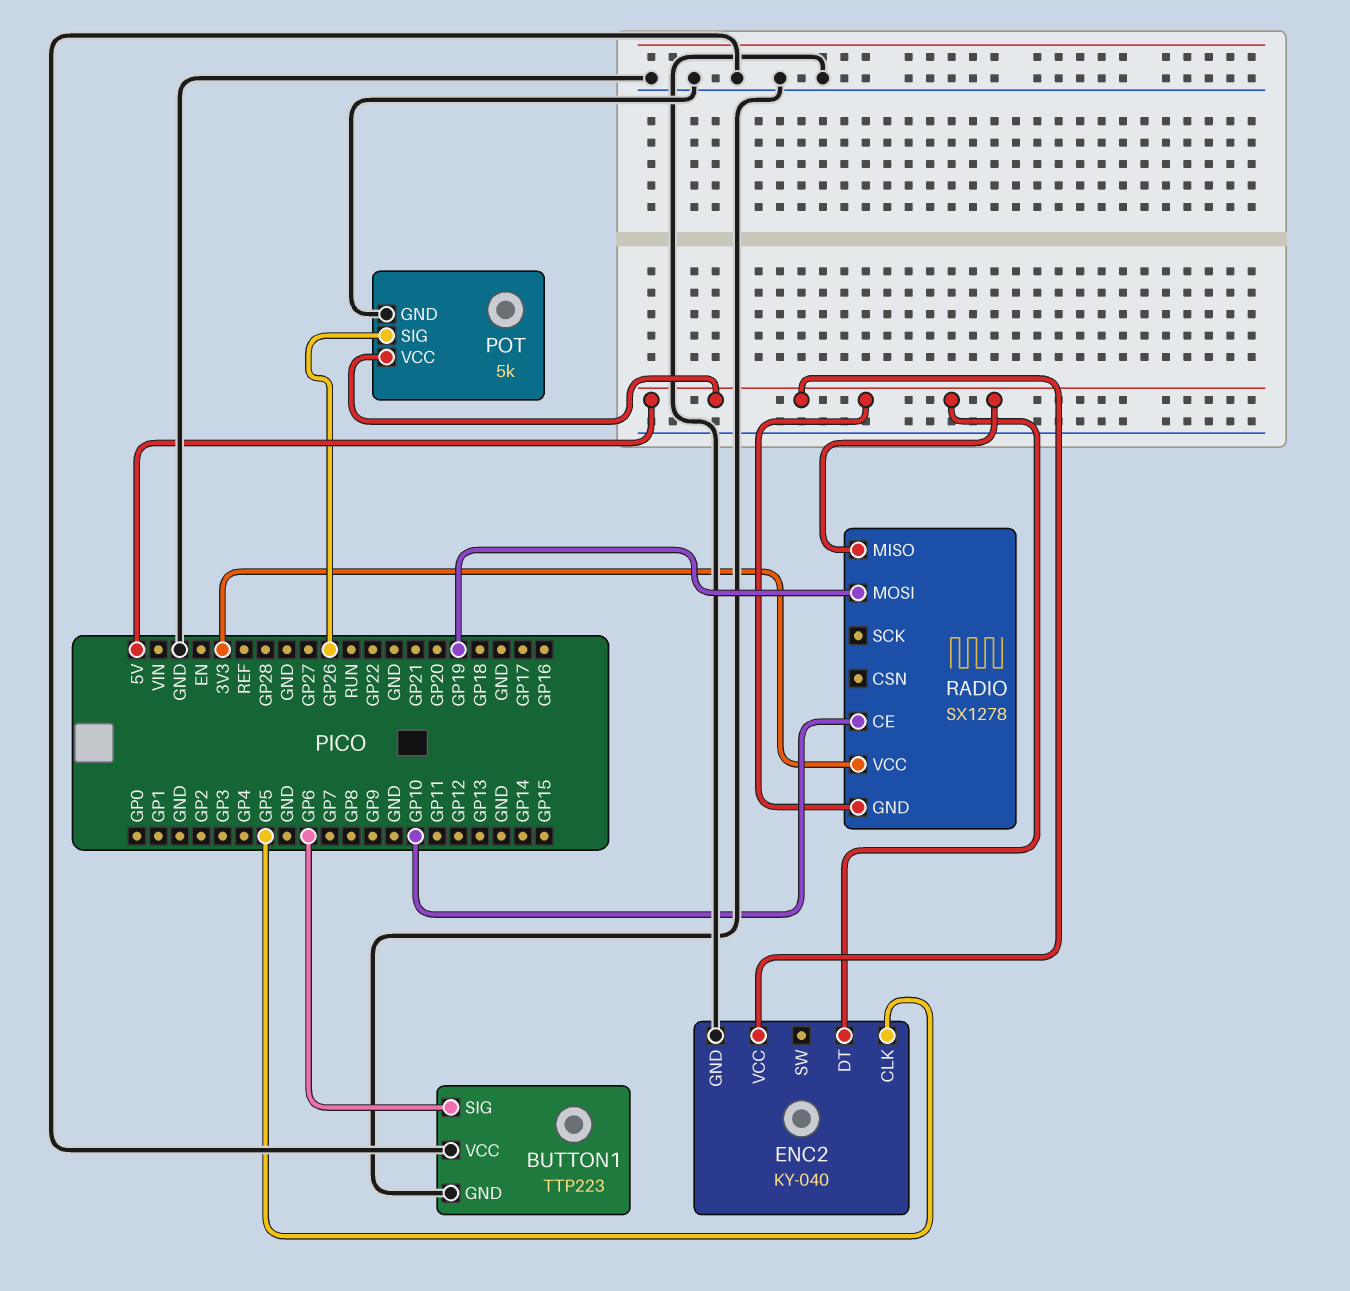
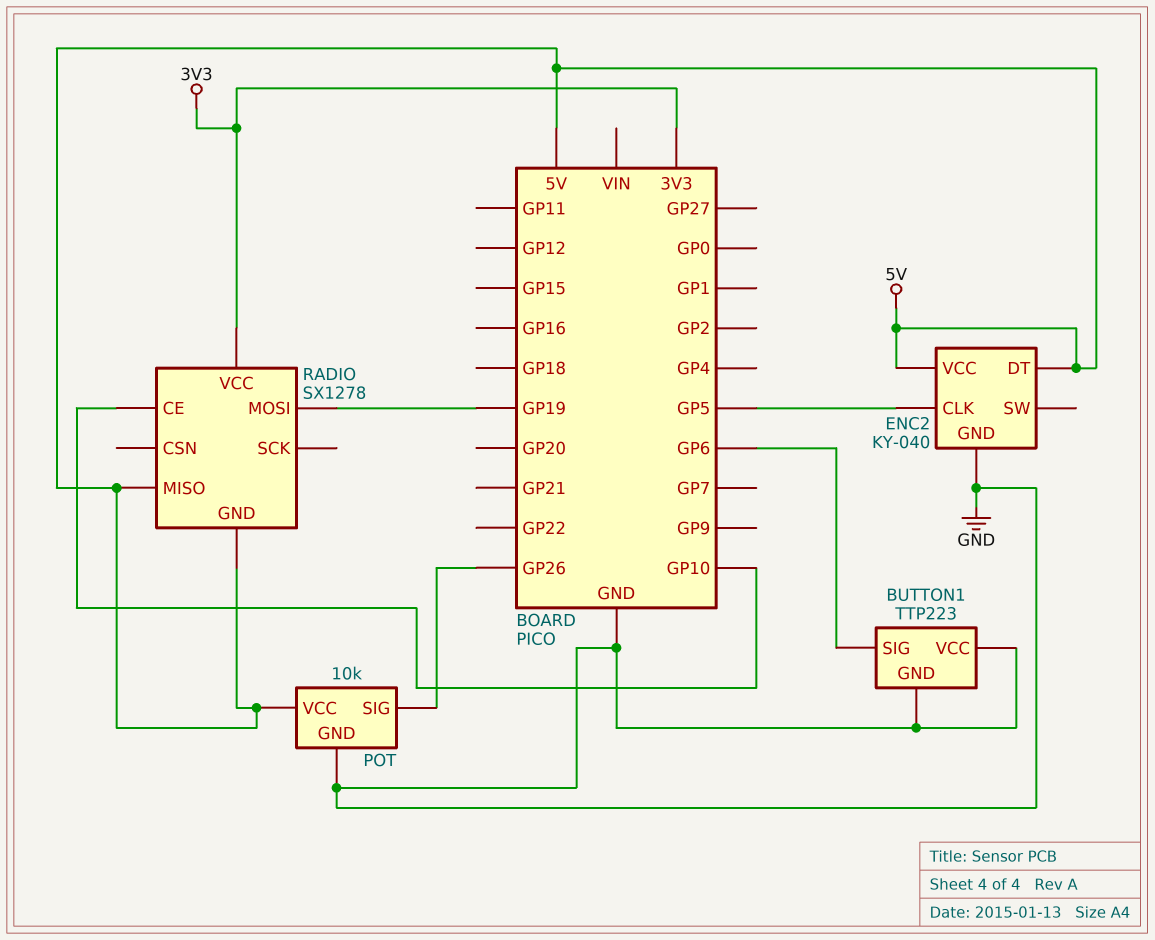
POT: 5k -> 10k

